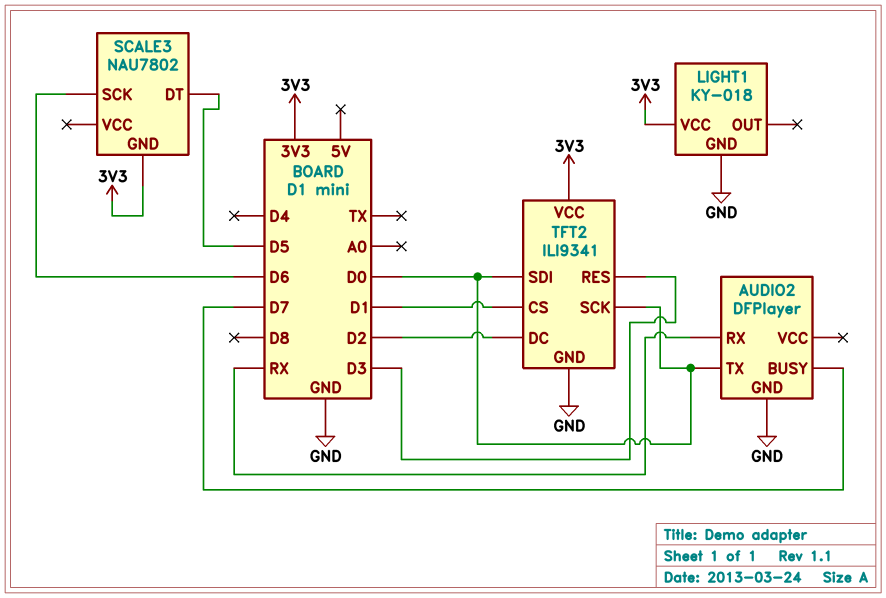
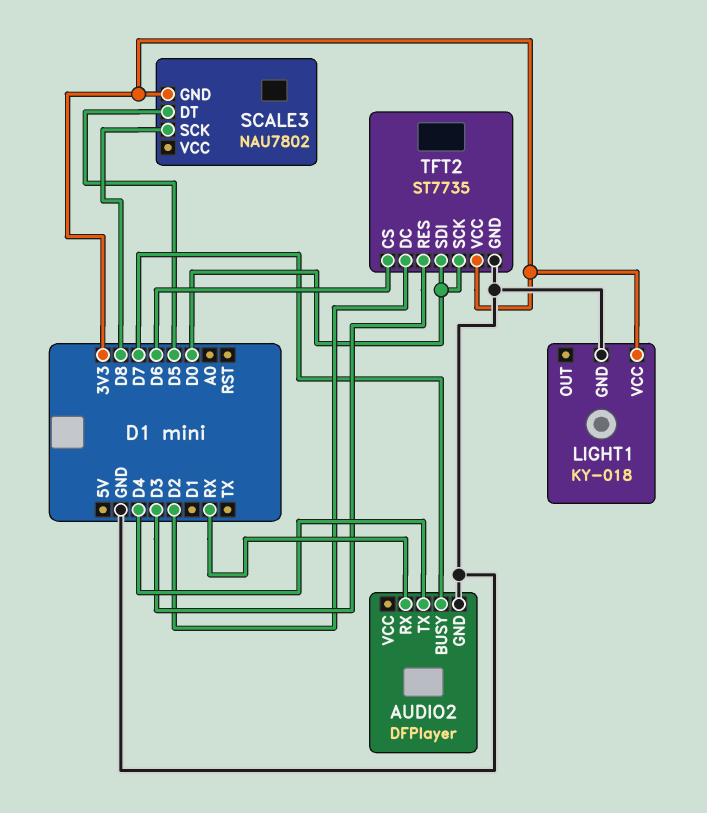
AUDIO2 pin TX: D0 -> D4
SCALE3 pin SCK: D6 -> D8
TFT2: ILI9341 -> ST7735
TFT2 pin CS: D1 -> D6

